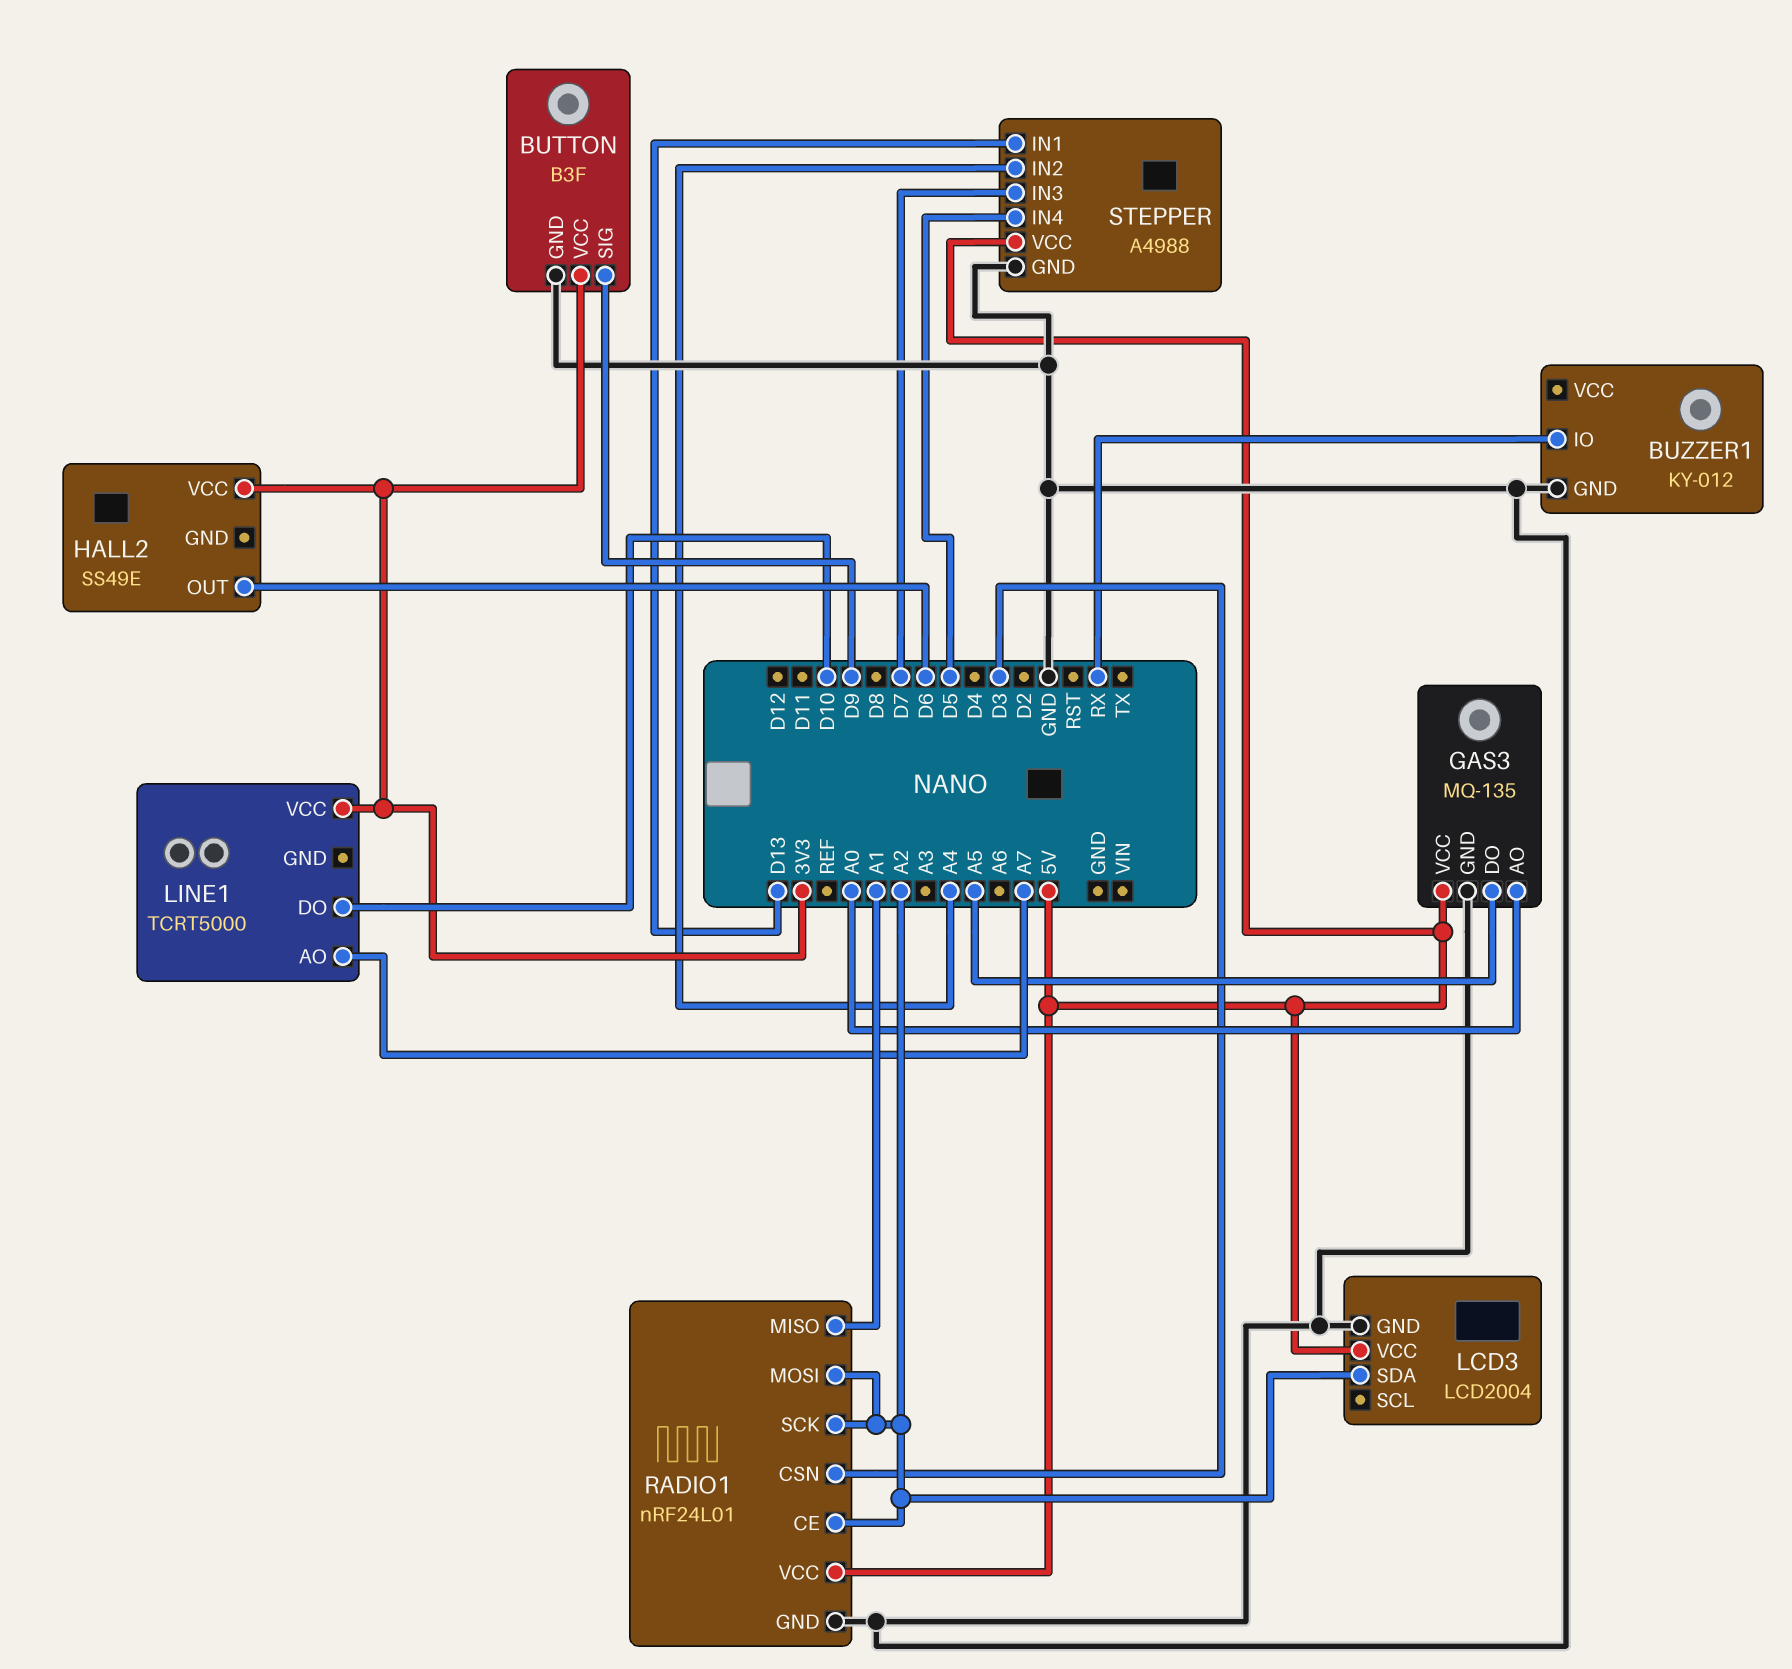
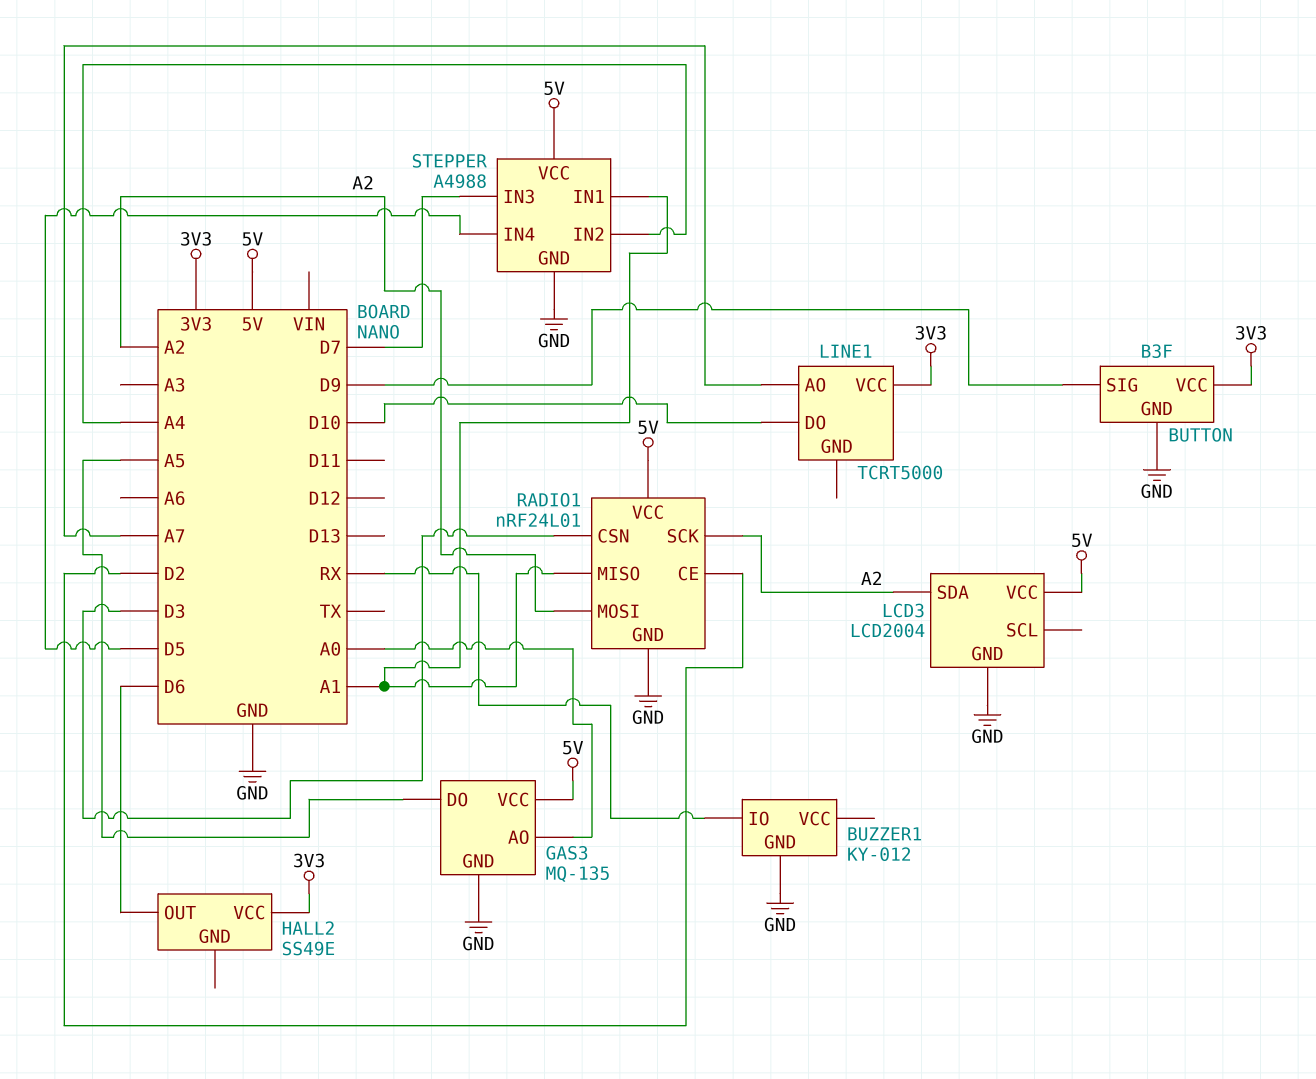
RADIO1 pin CE: A2 -> D2
STEPPER pin IN1: D13 -> A1

